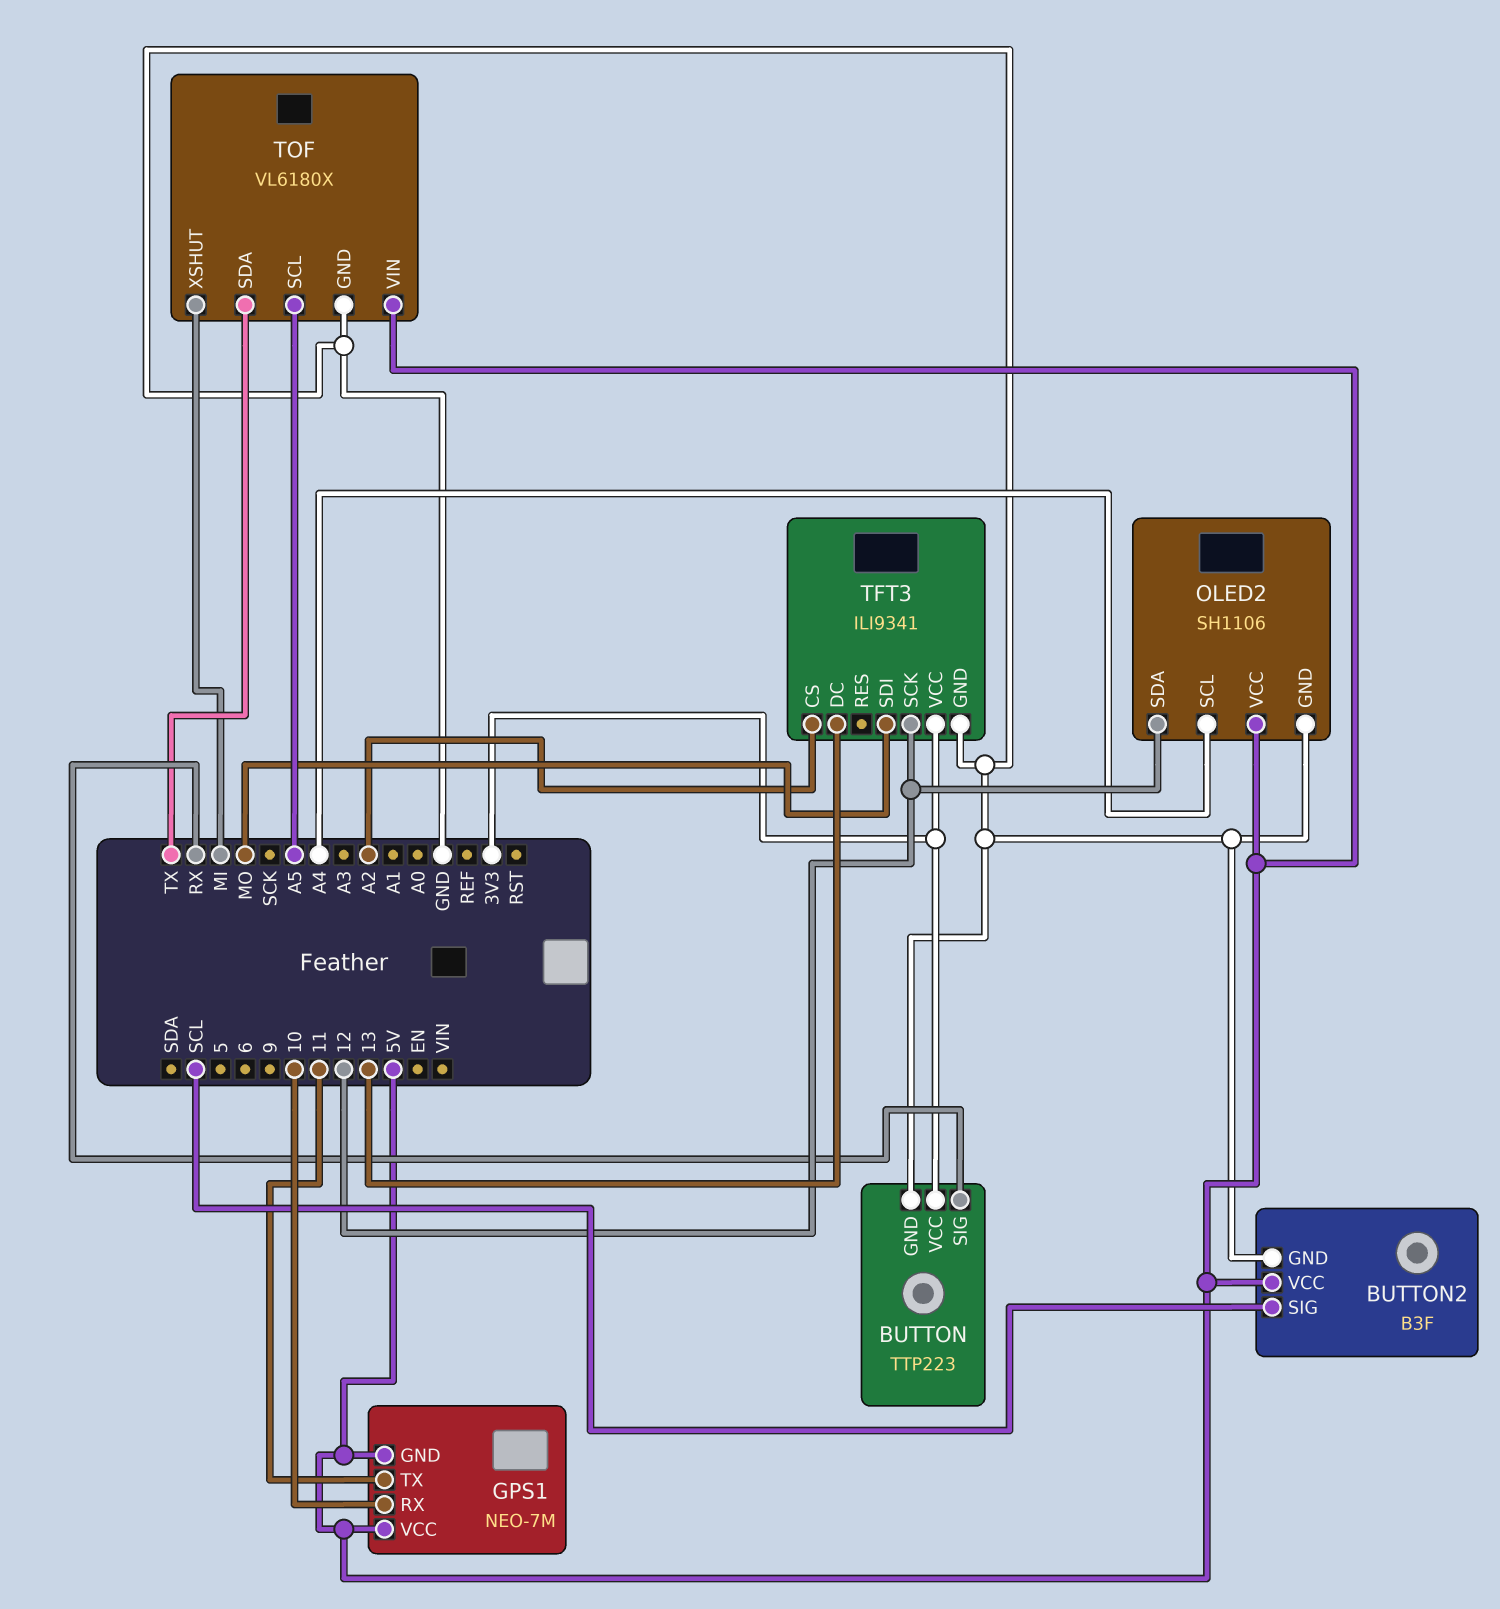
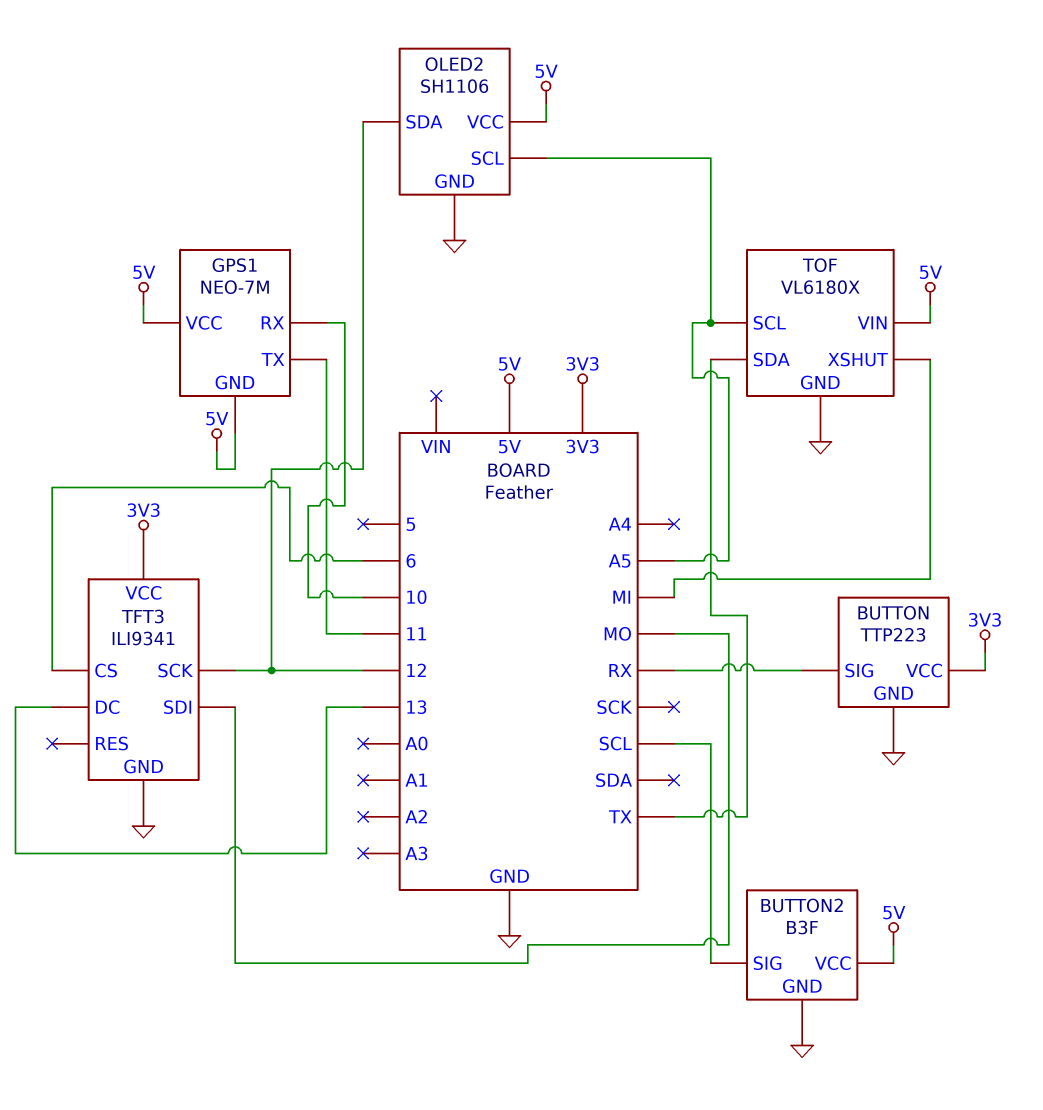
OLED2 pin SCL: A4 -> A5
TFT3 pin CS: A2 -> 6

